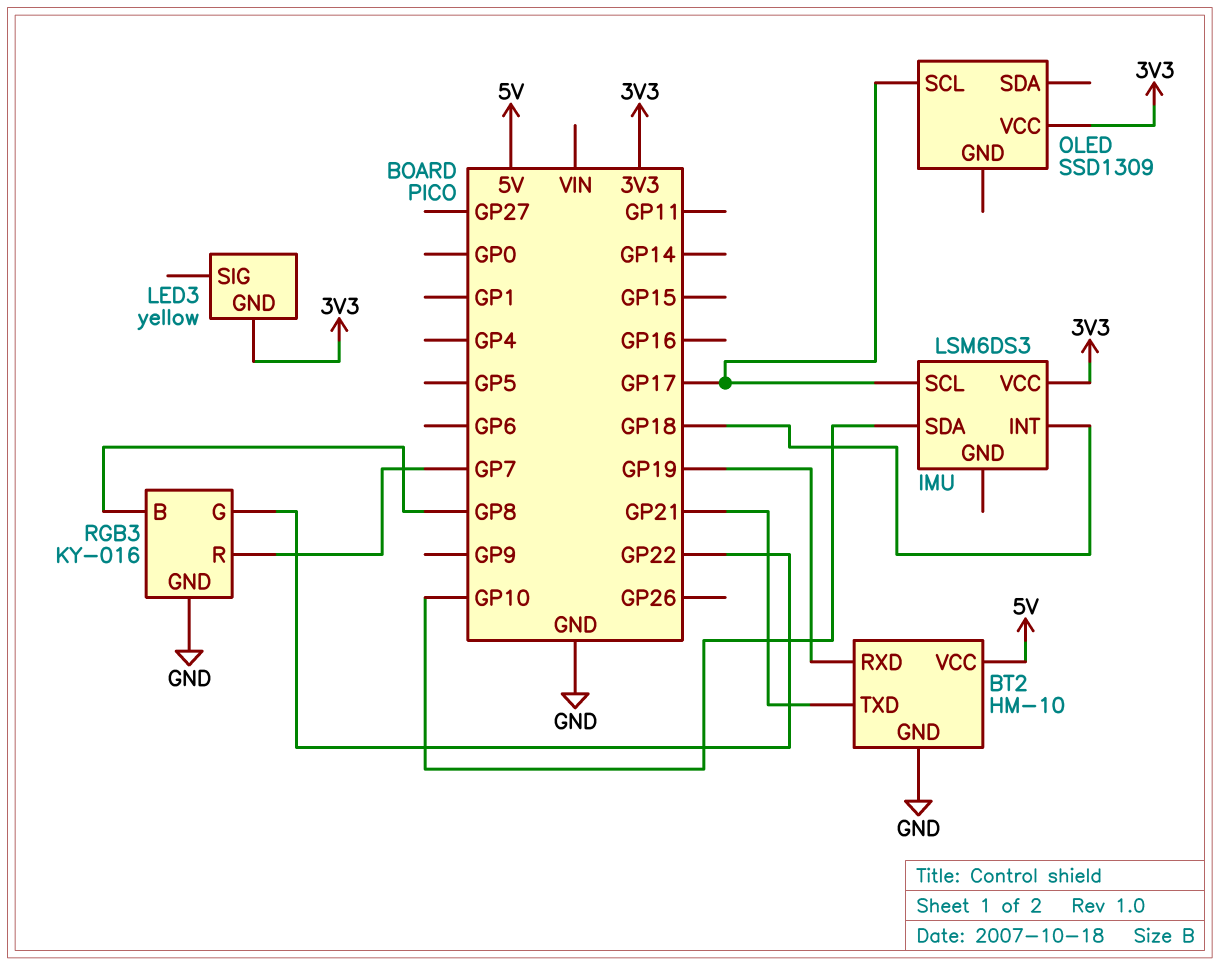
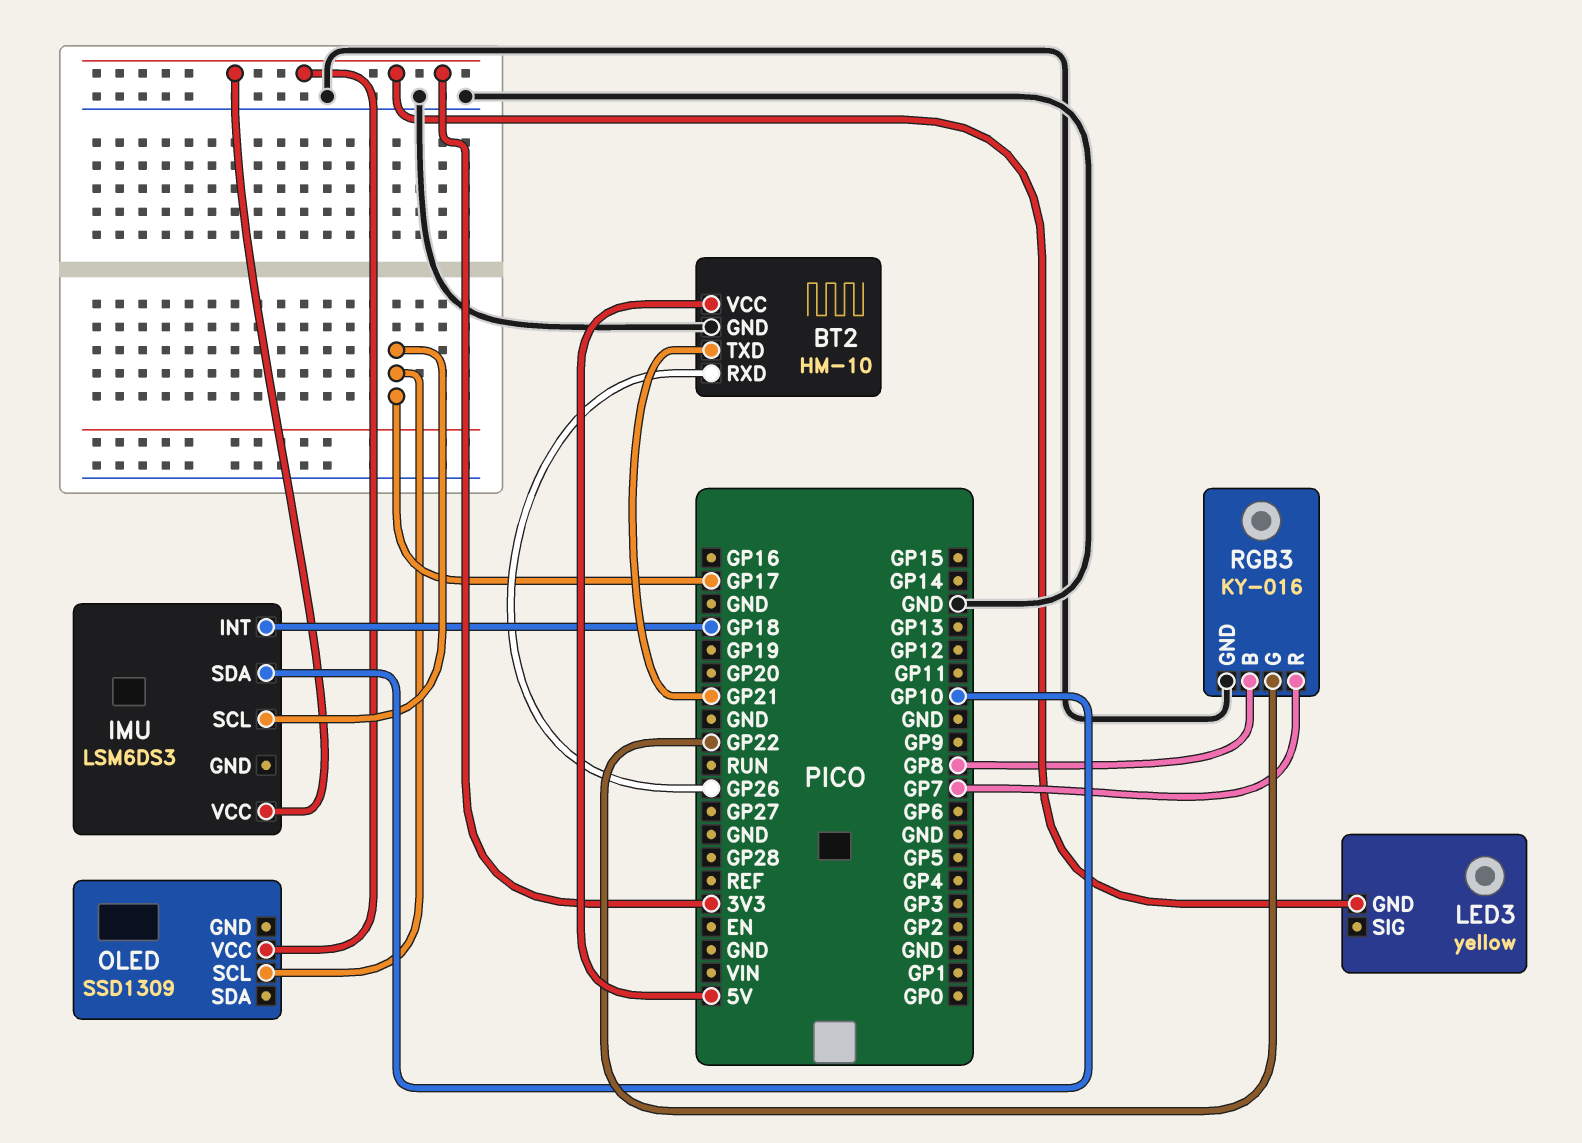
BT2 pin RXD: GP19 -> GP26

